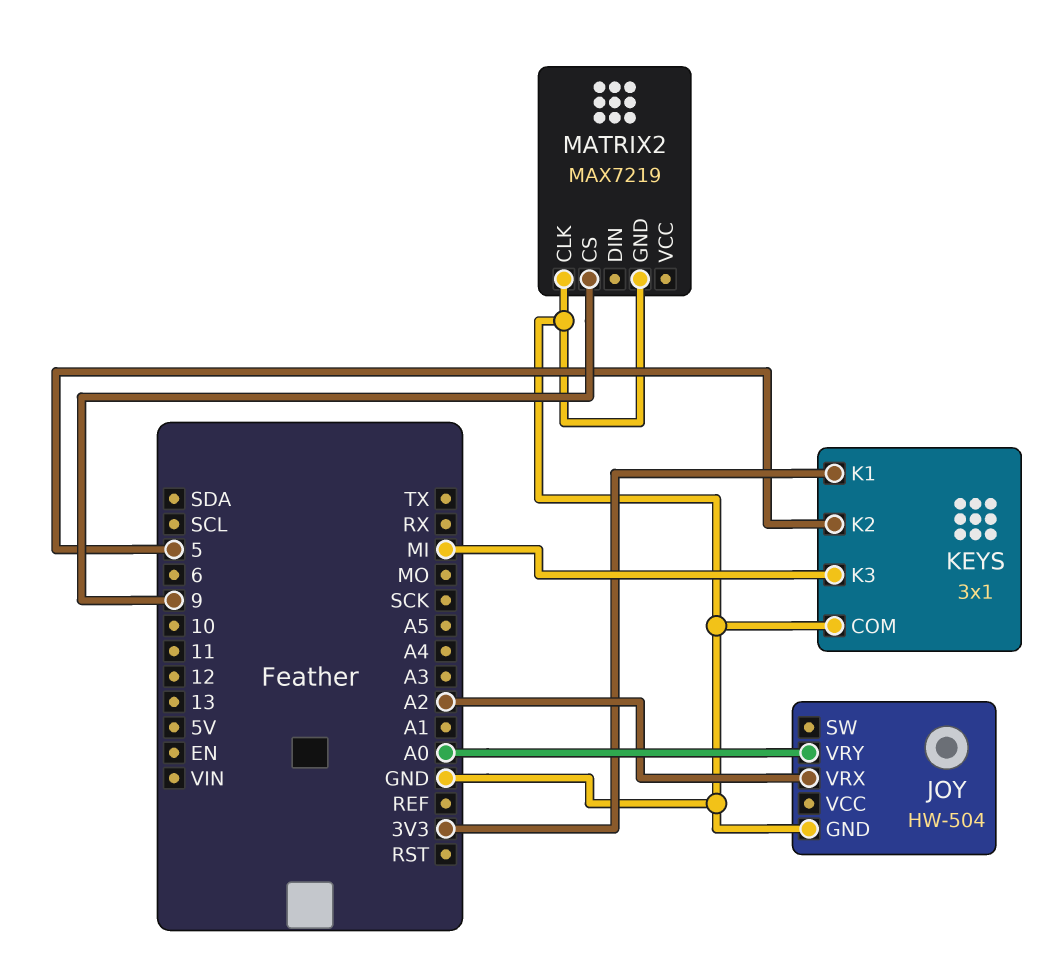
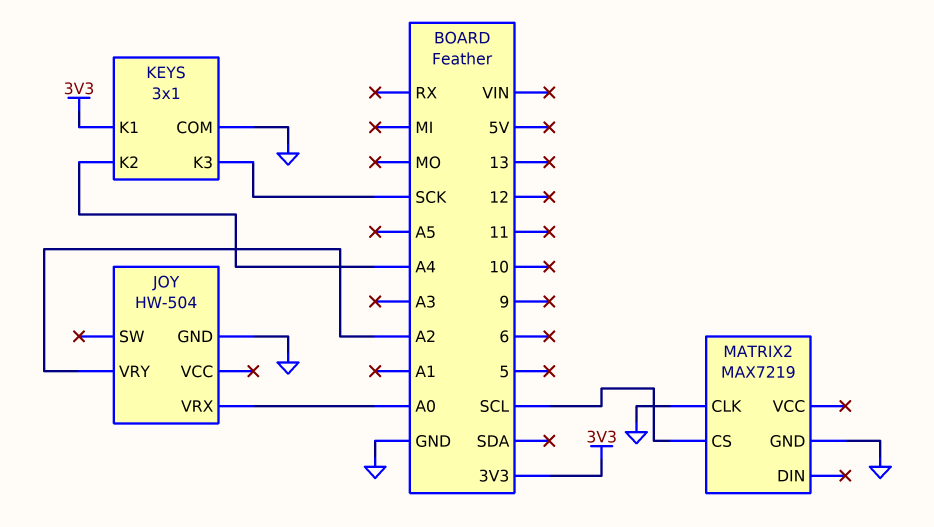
JOY pin VRX: A2 -> A0
JOY pin VRY: A0 -> A2
KEYS pin K2: 5 -> A4
KEYS pin K3: MI -> SCK
MATRIX2 pin CS: 9 -> SCL

